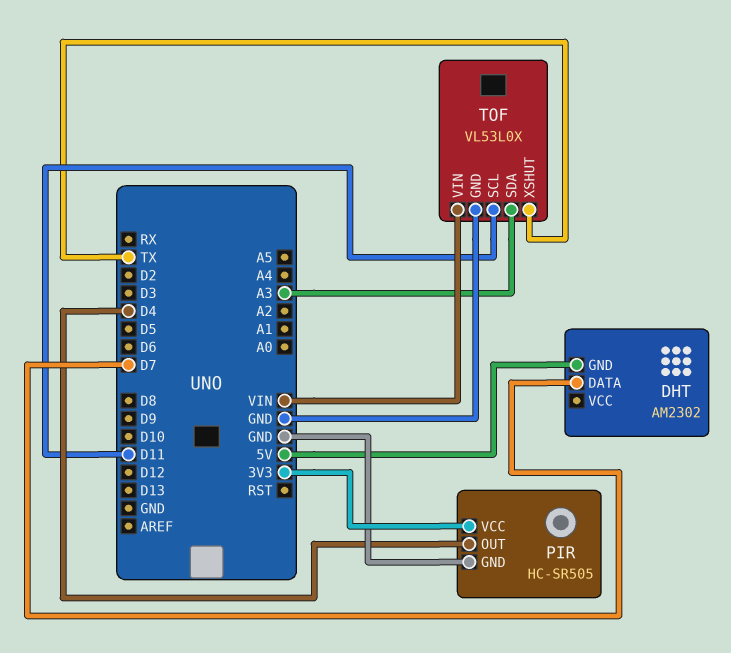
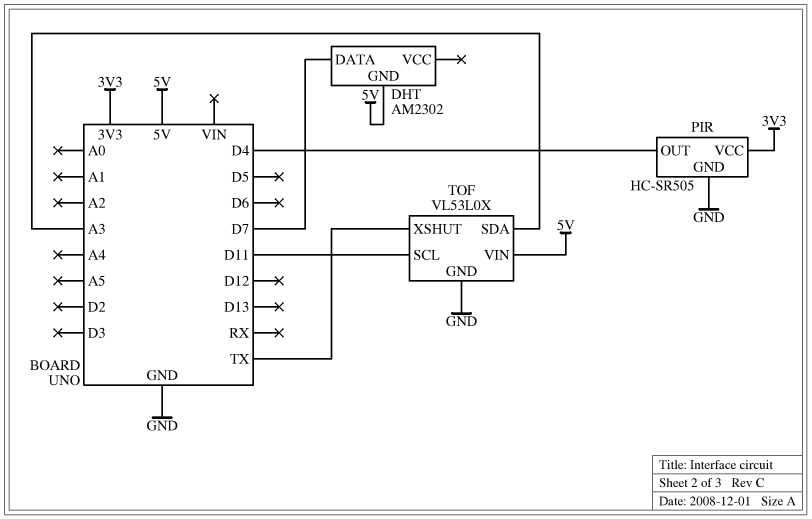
TOF pin VIN: VIN -> 5V

